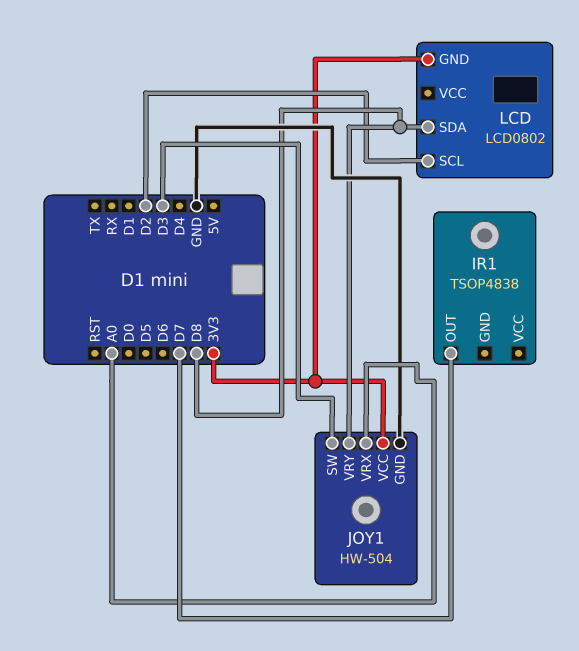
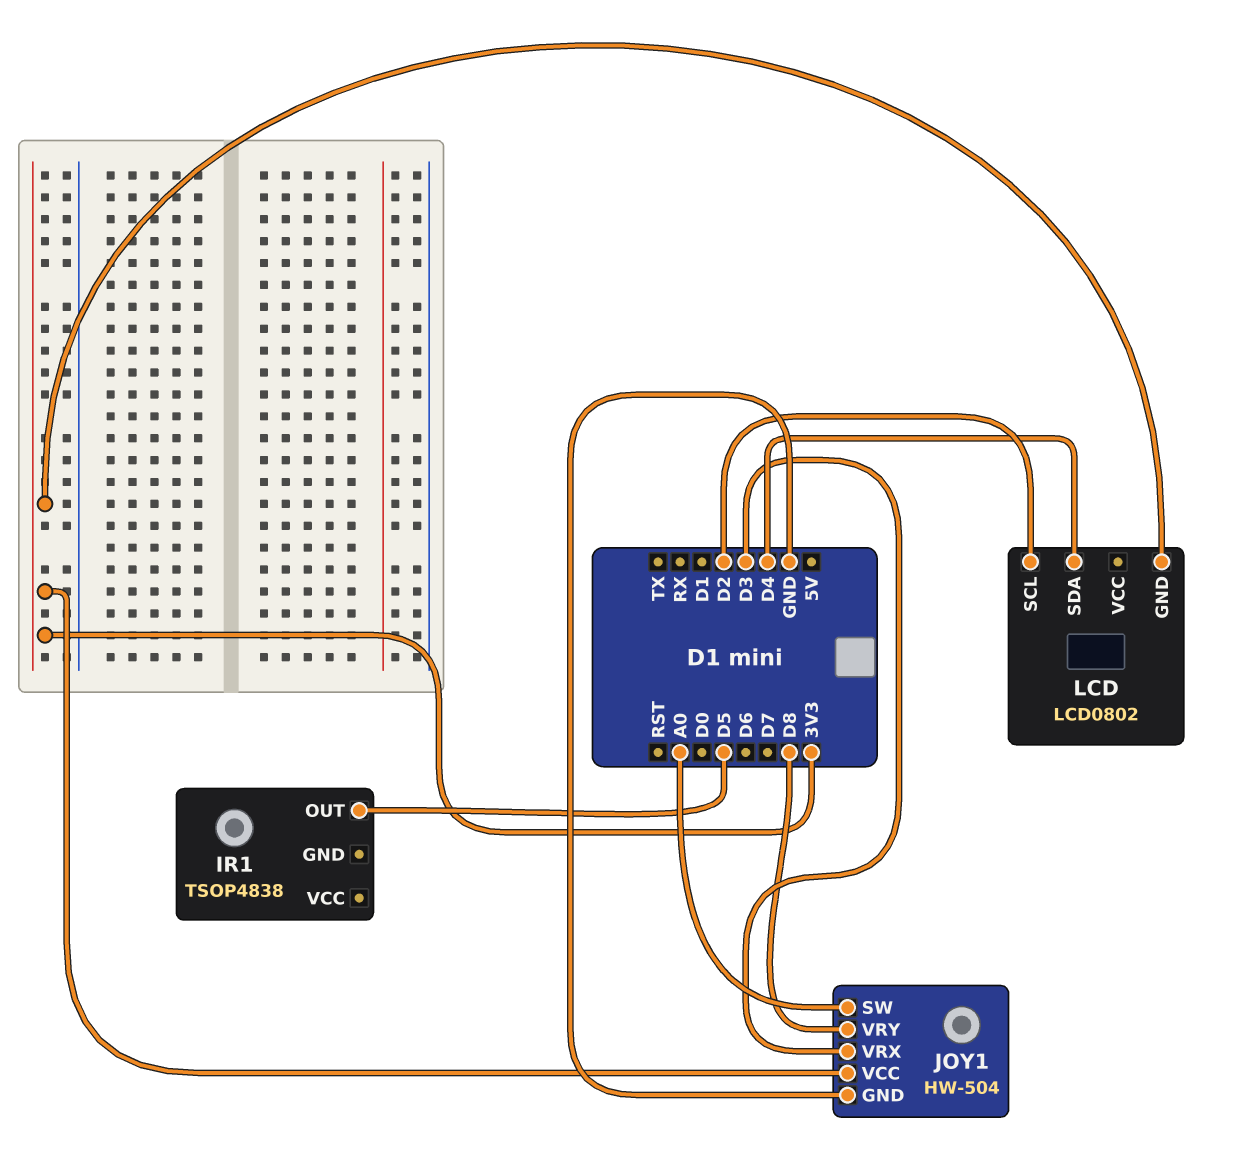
IR1 pin OUT: D7 -> D5
JOY1 pin SW: D3 -> A0
JOY1 pin VRX: A0 -> D3
LCD pin SDA: D8 -> D4

